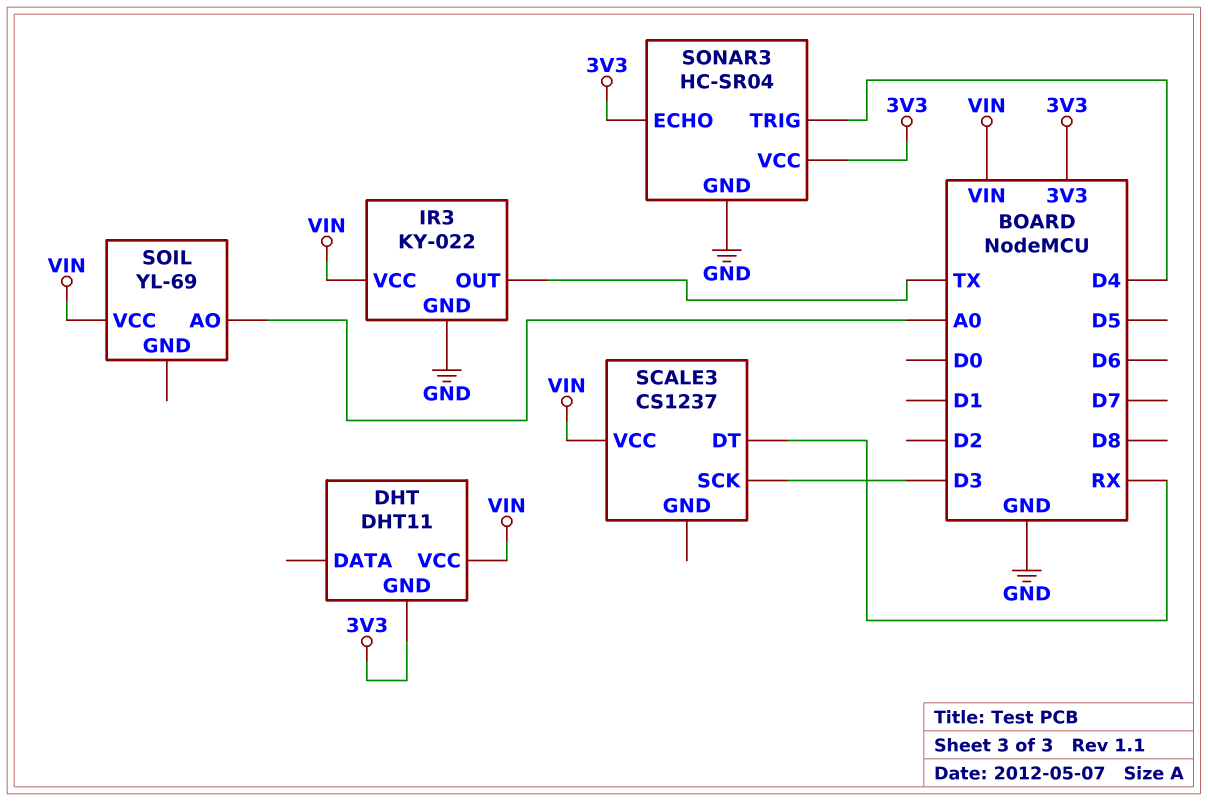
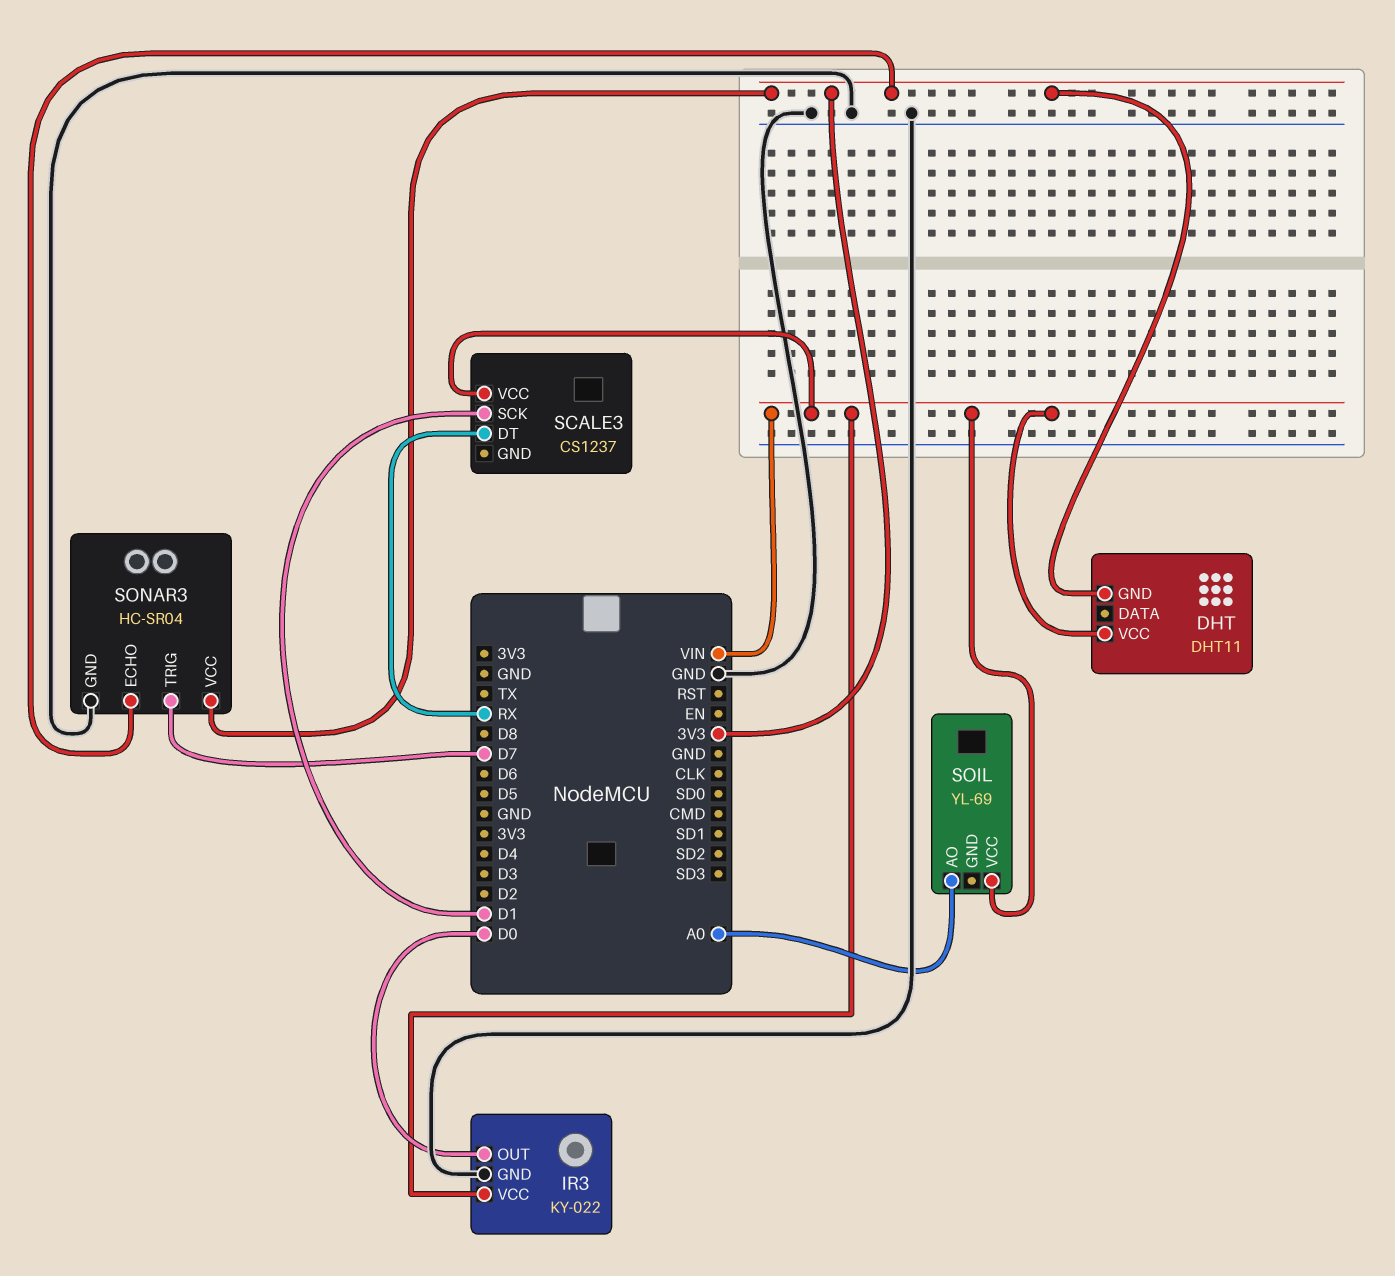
IR3 pin OUT: TX -> D0
SCALE3 pin SCK: D3 -> D1
SONAR3 pin TRIG: D4 -> D7

